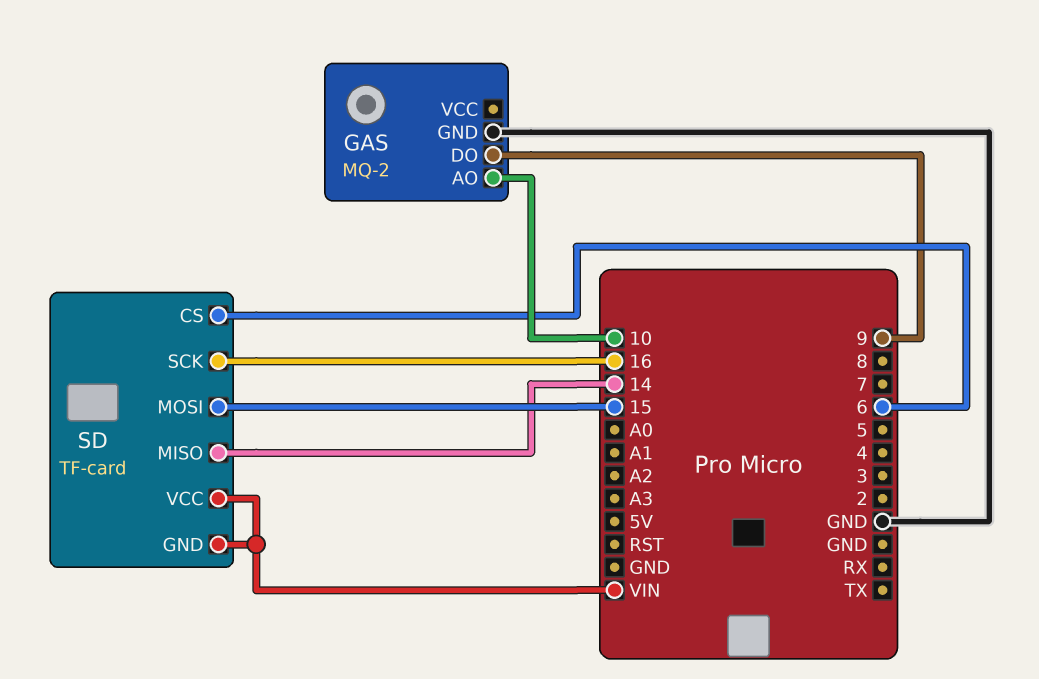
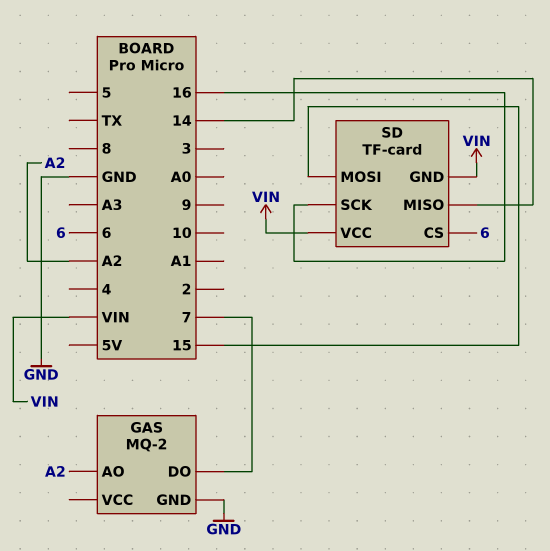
GAS pin AO: 10 -> A2
GAS pin DO: 9 -> 7

